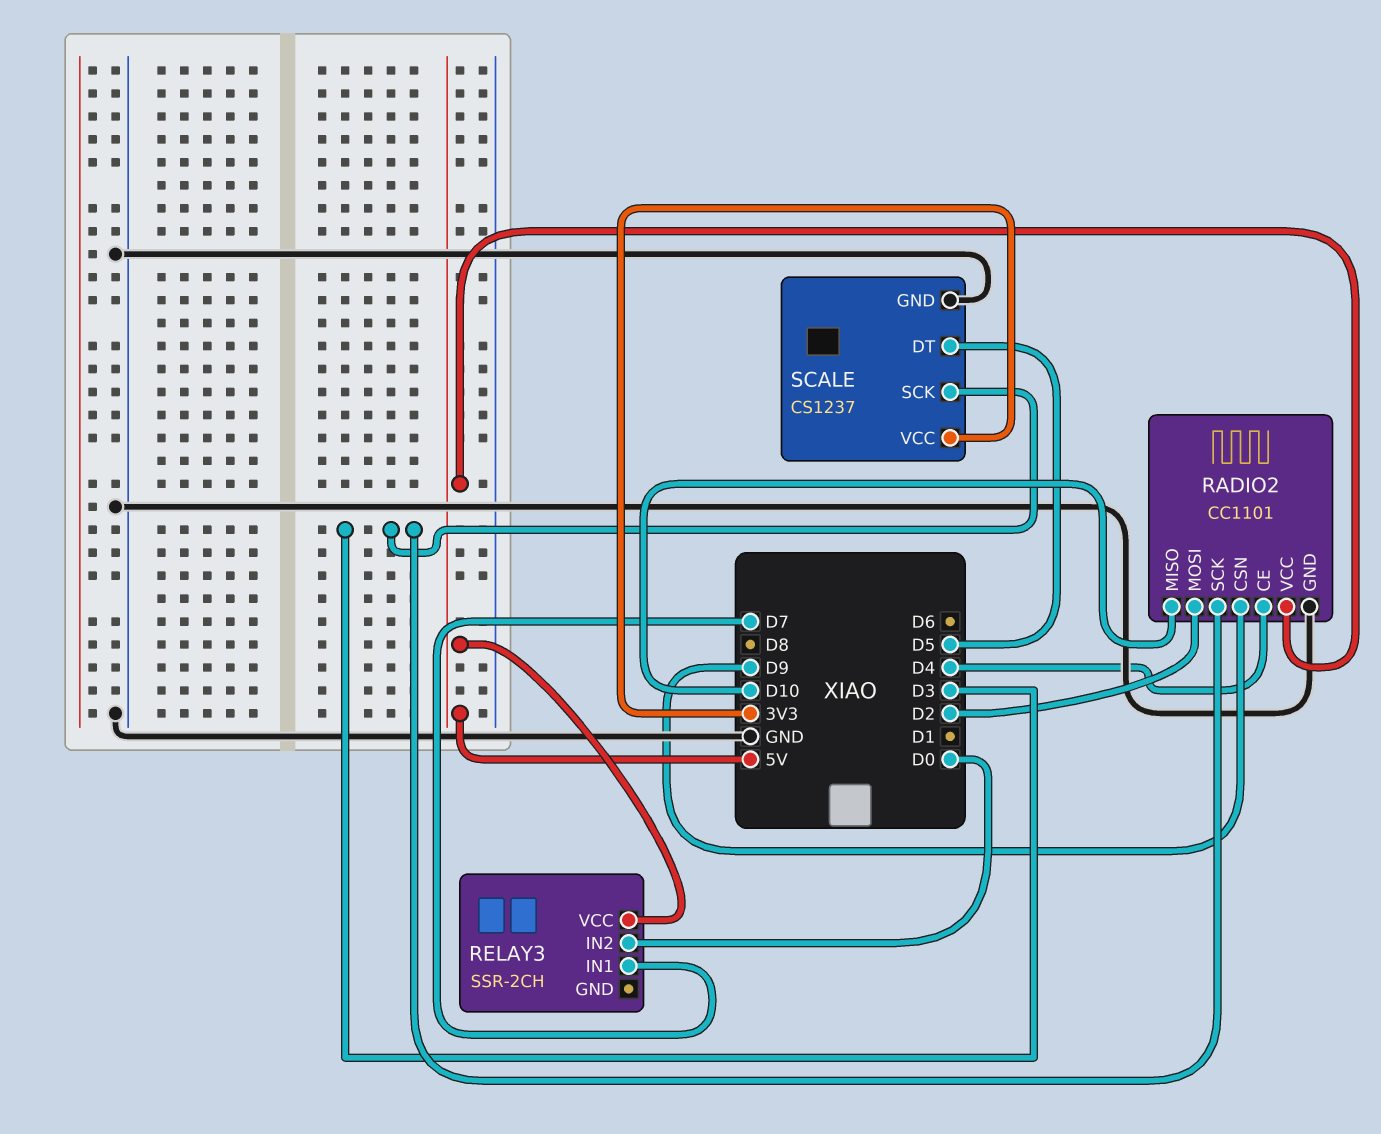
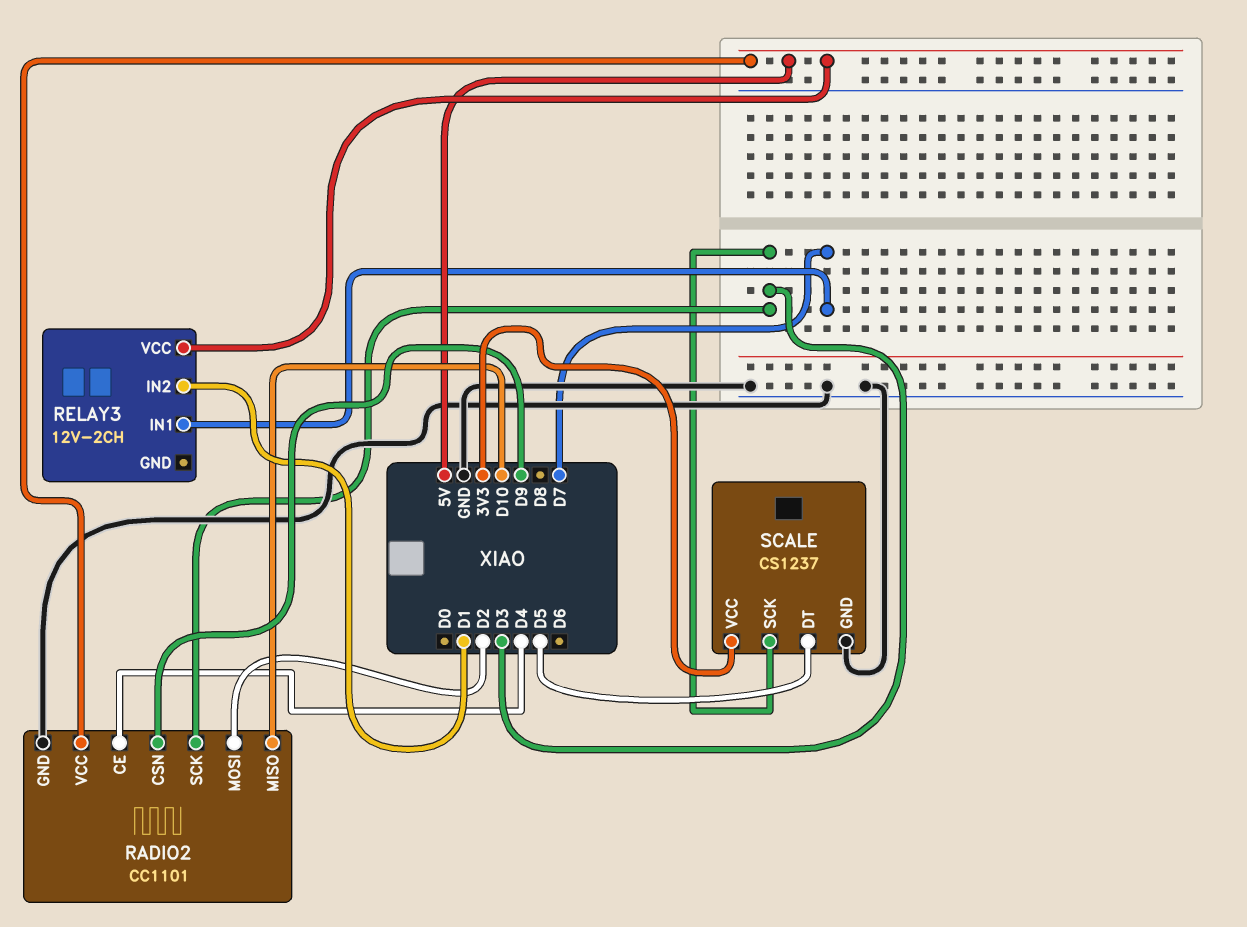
RELAY3: SSR-2CH -> 12V-2CH
RELAY3 pin IN2: D0 -> D1

